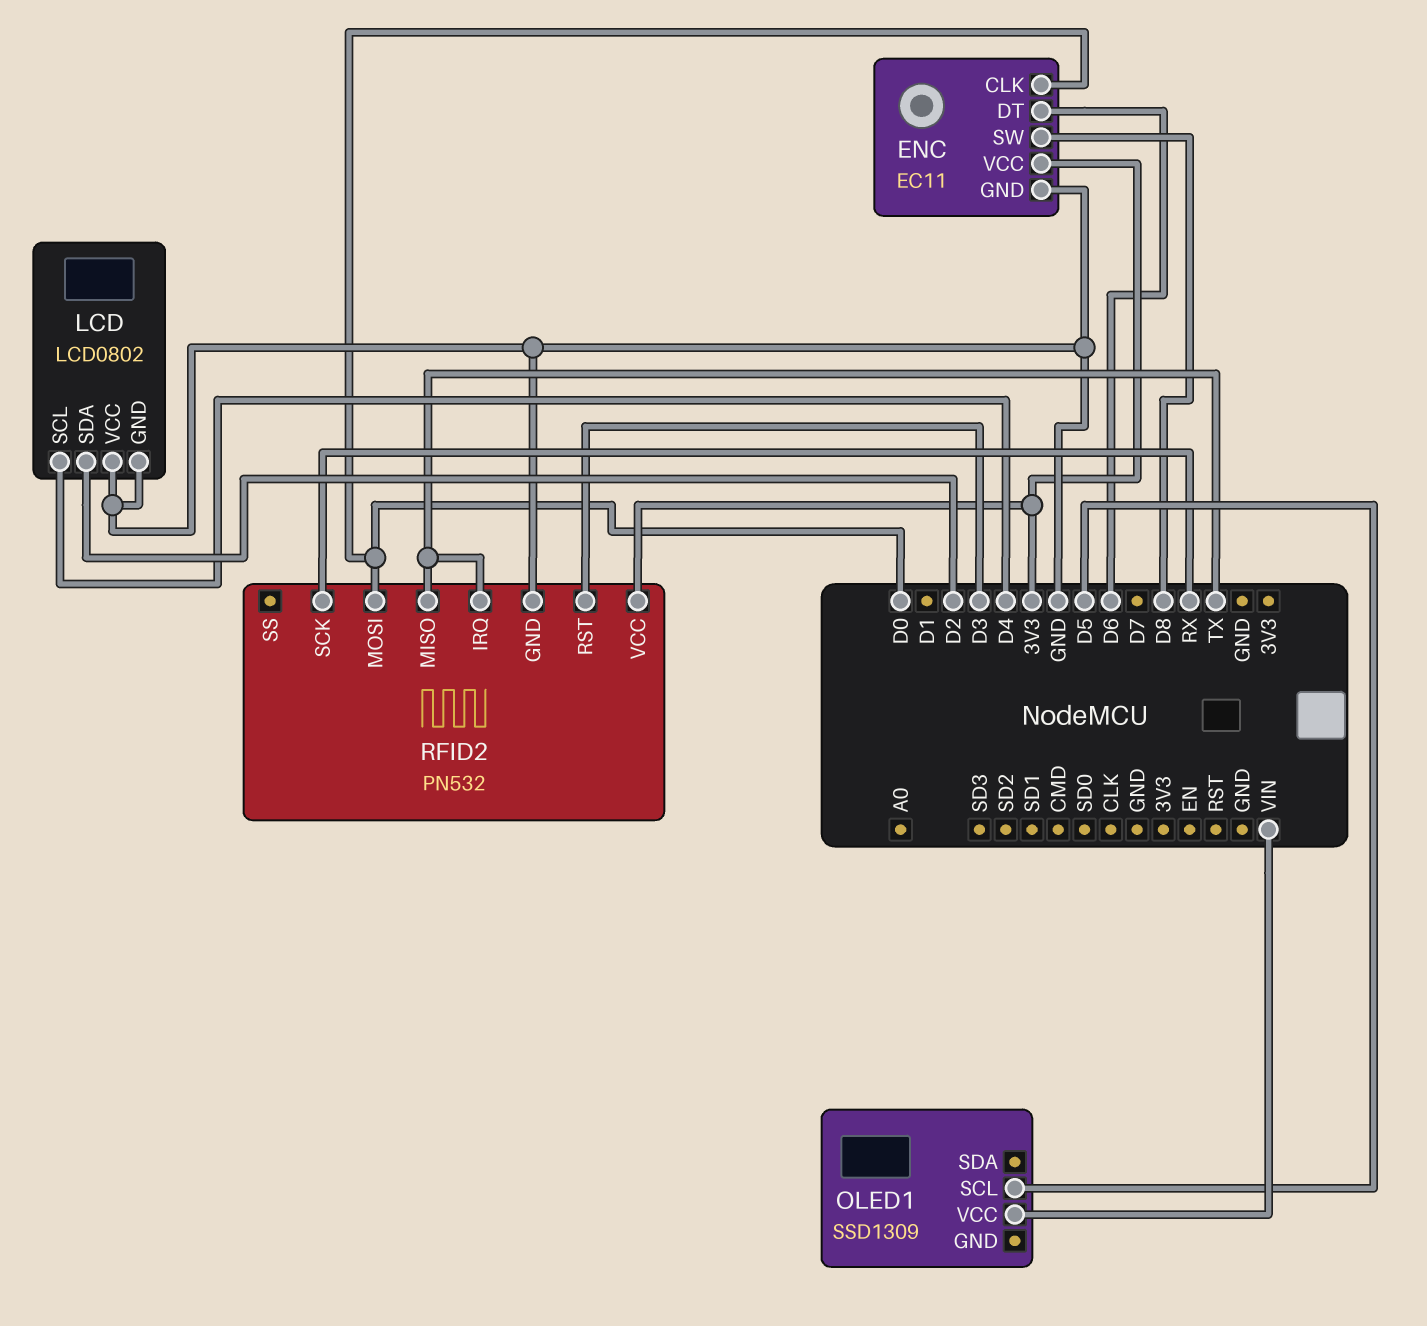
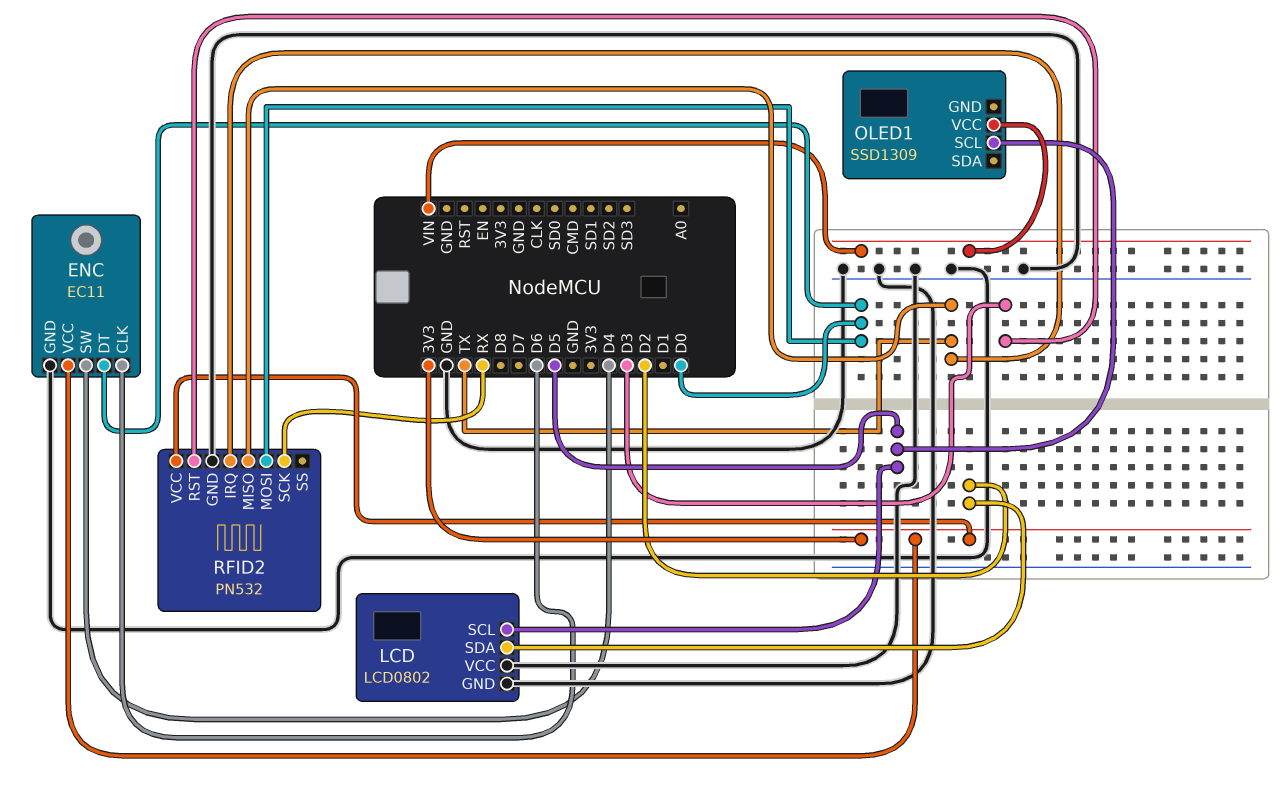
ENC pin CLK: D0 -> D6
ENC pin DT: D6 -> D0
ENC pin SW: D8 -> D4
LCD pin SCL: D4 -> D5

